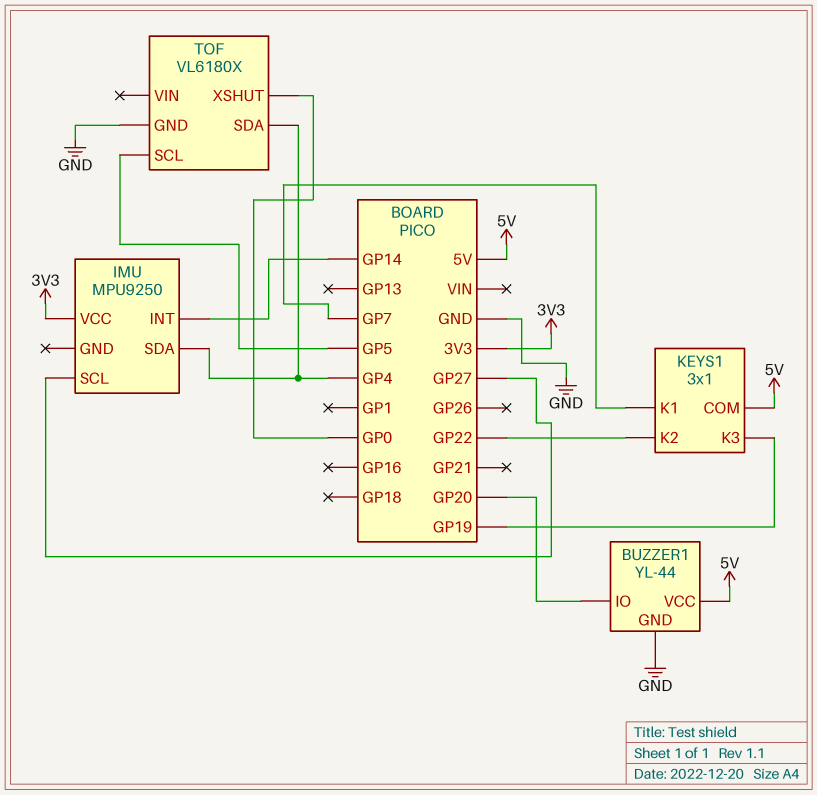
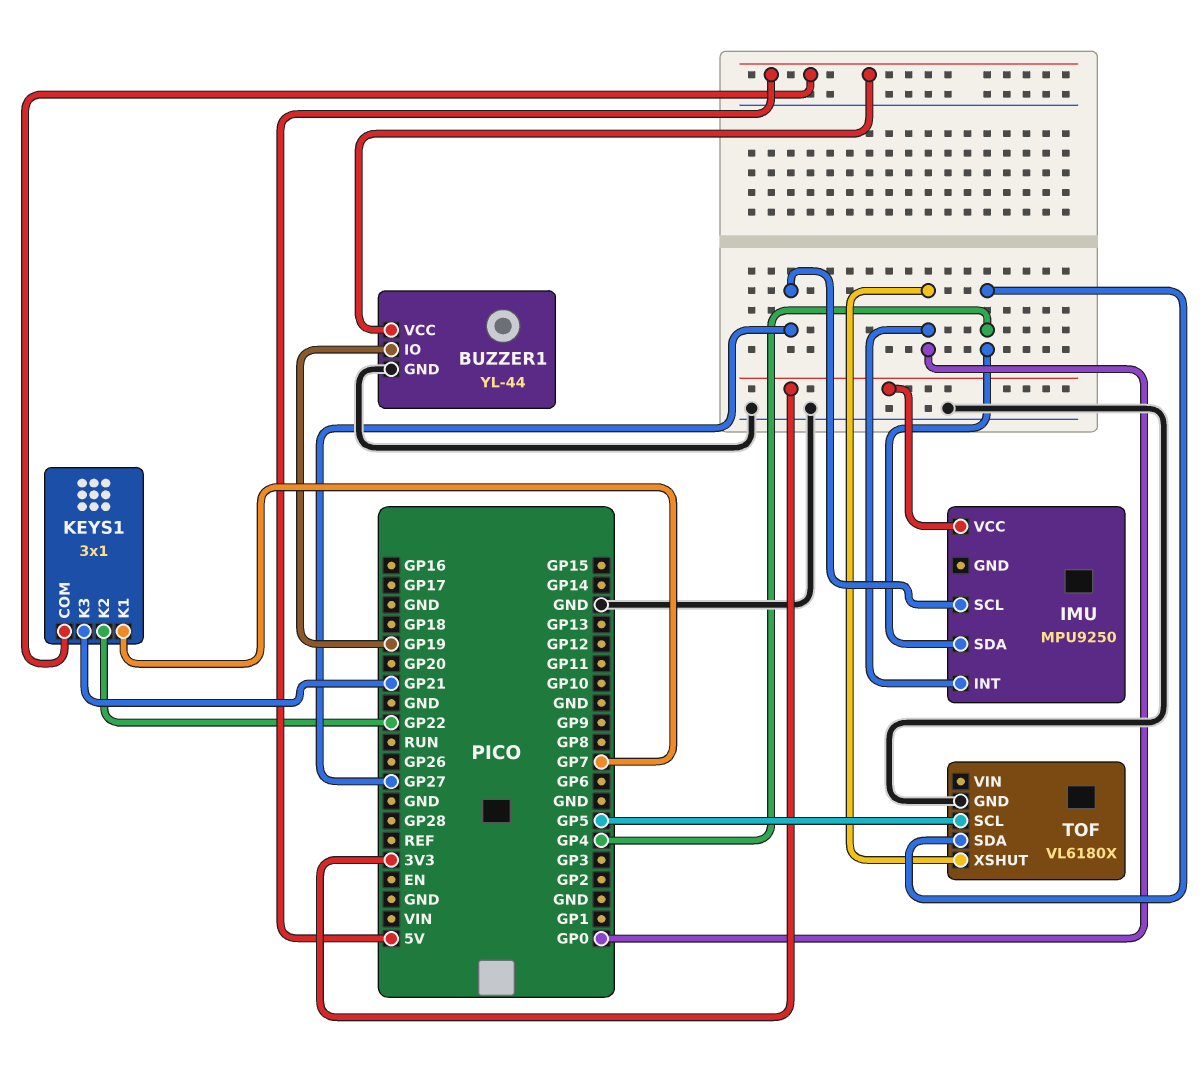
BUZZER1 pin IO: GP20 -> GP19
IMU pin INT: GP14 -> GP0
KEYS1 pin K3: GP19 -> GP21

